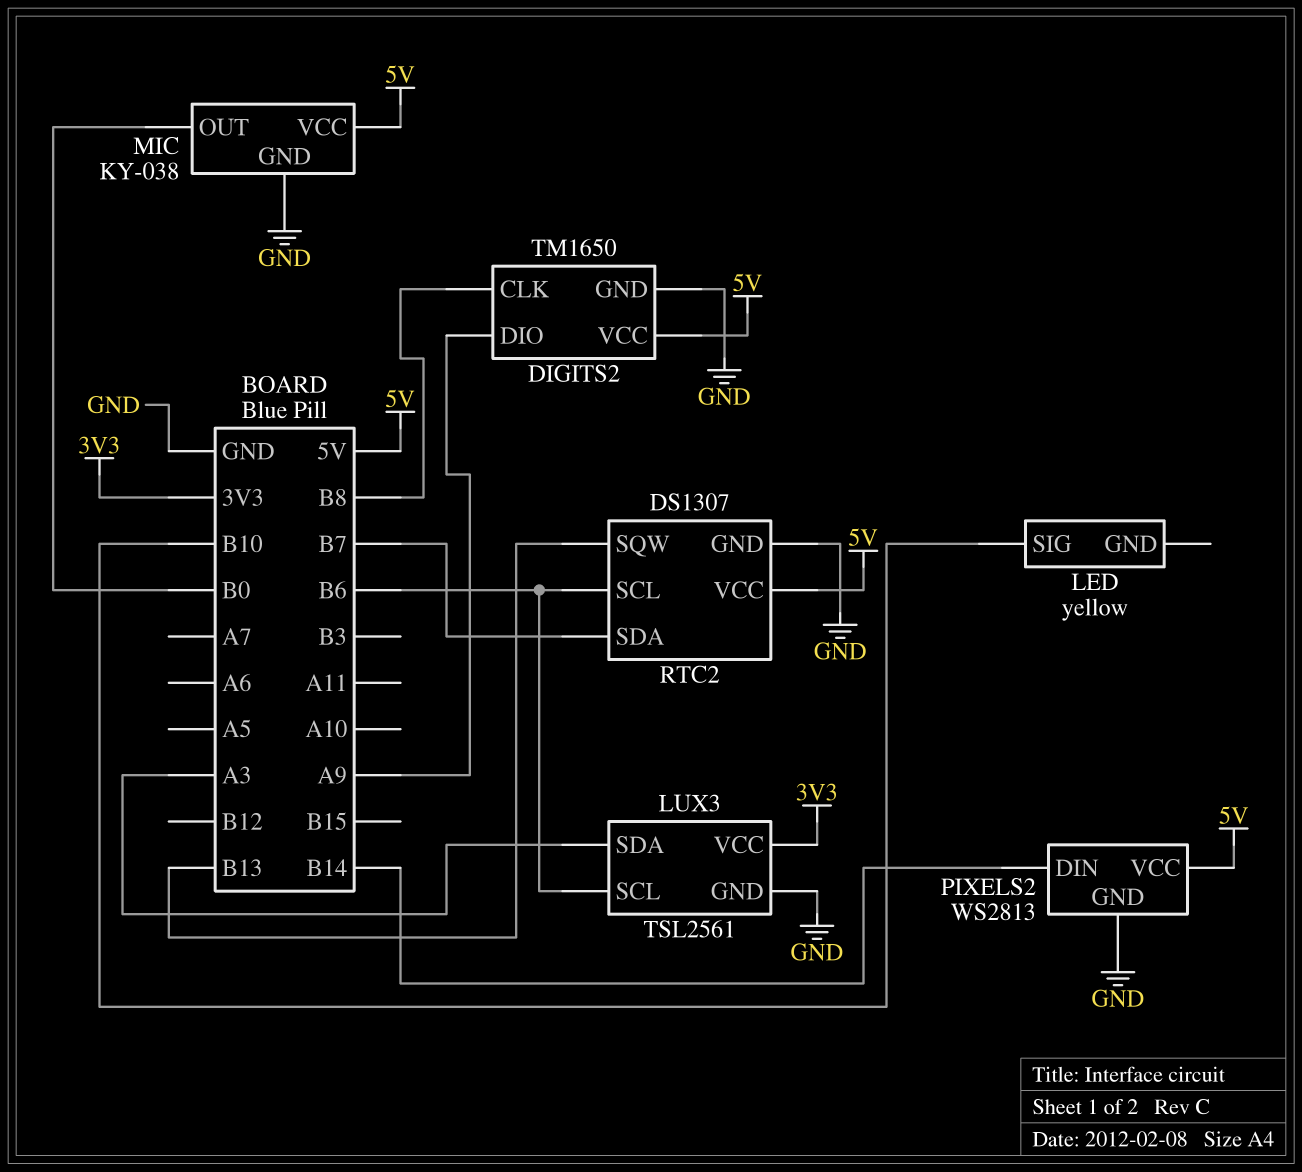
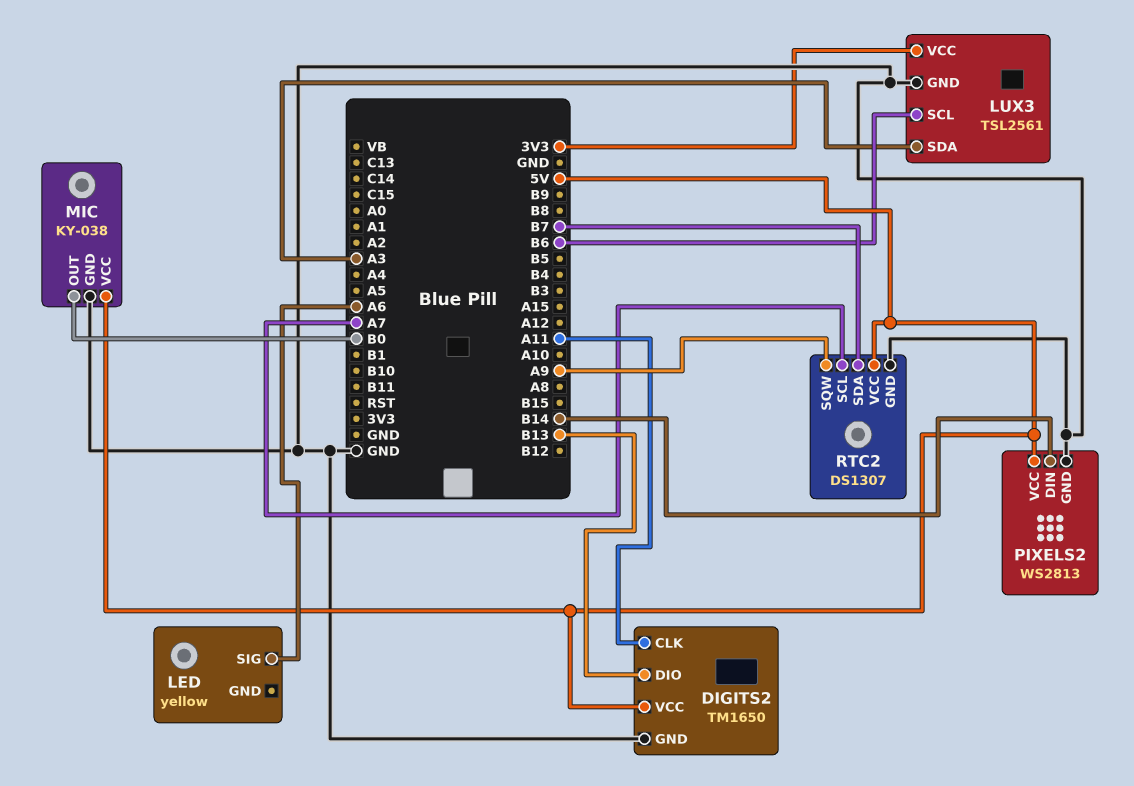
DIGITS2 pin CLK: B8 -> A11
DIGITS2 pin DIO: A9 -> B13
LED pin SIG: B10 -> A6
RTC2 pin SCL: B6 -> A7
RTC2 pin SQW: B13 -> A9

